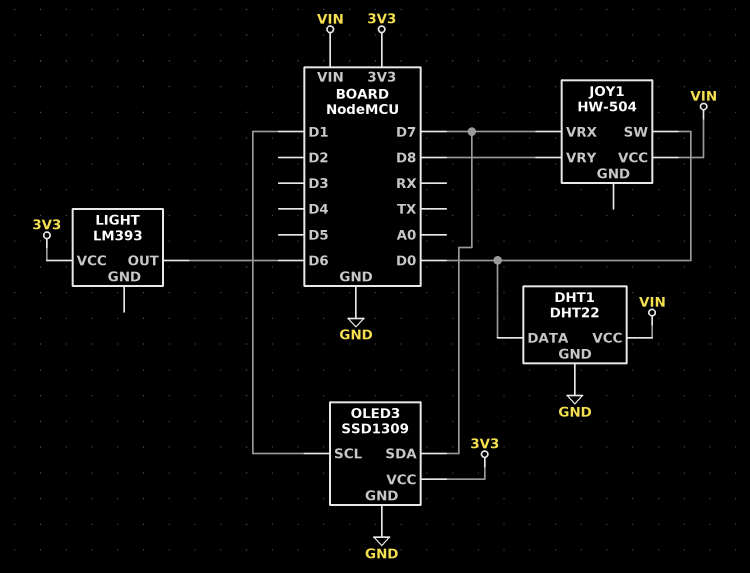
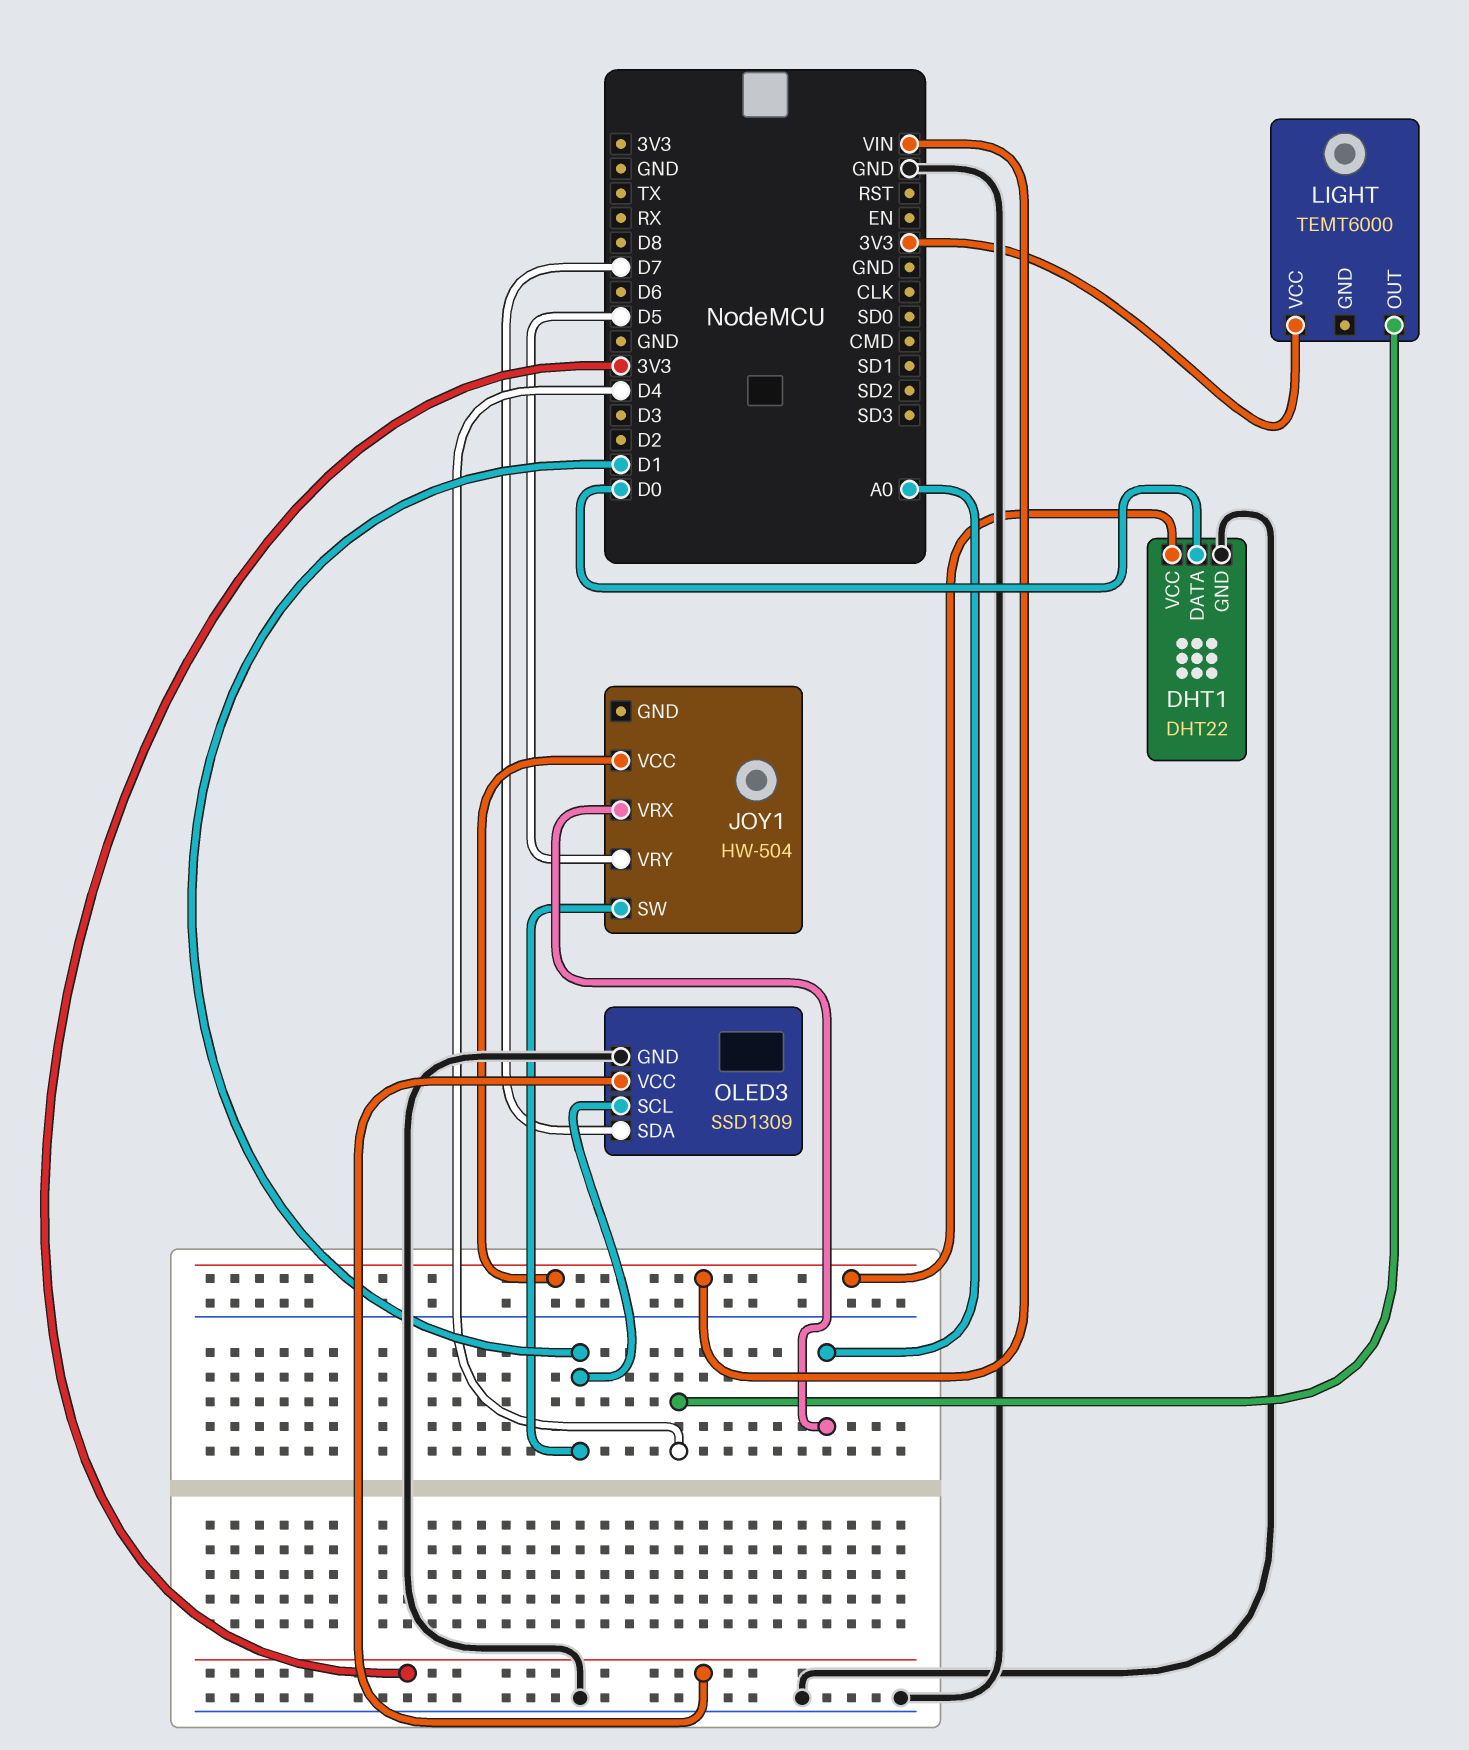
JOY1 pin SW: D0 -> D1
JOY1 pin VRX: D7 -> A0
JOY1 pin VRY: D8 -> D5
LIGHT: LM393 -> TEMT6000
LIGHT pin OUT: D6 -> D4

